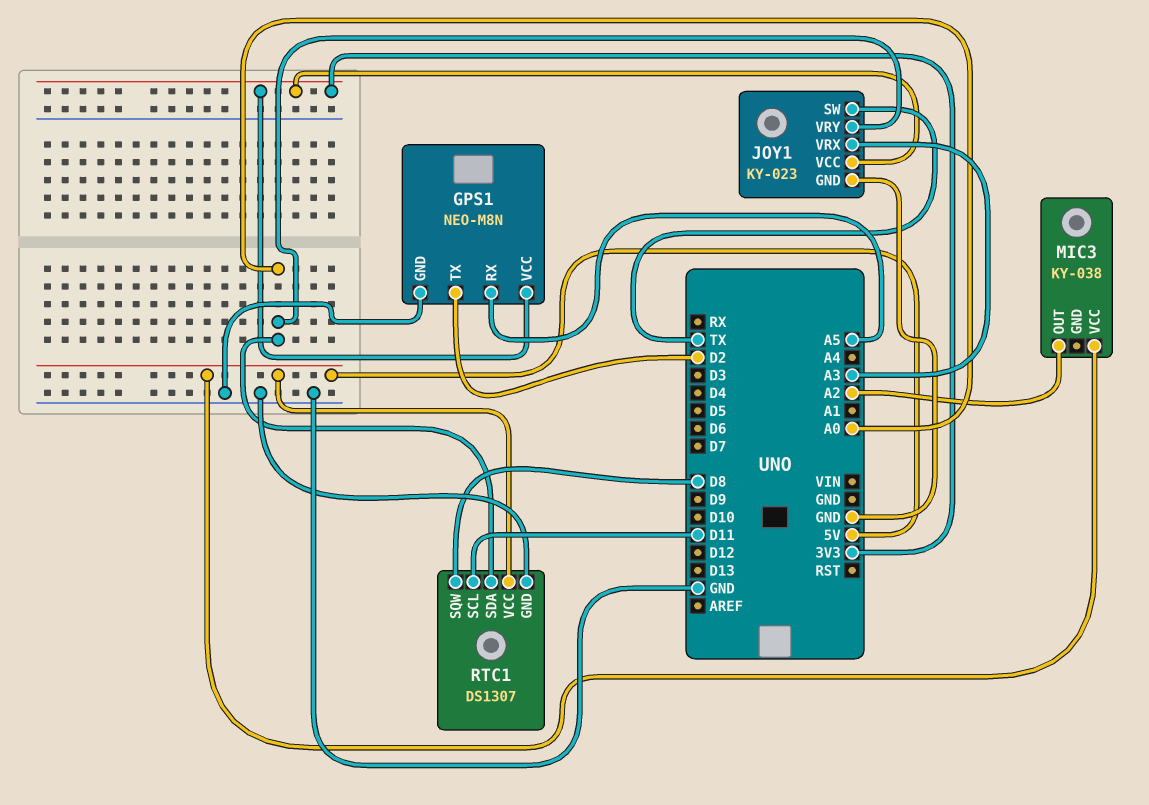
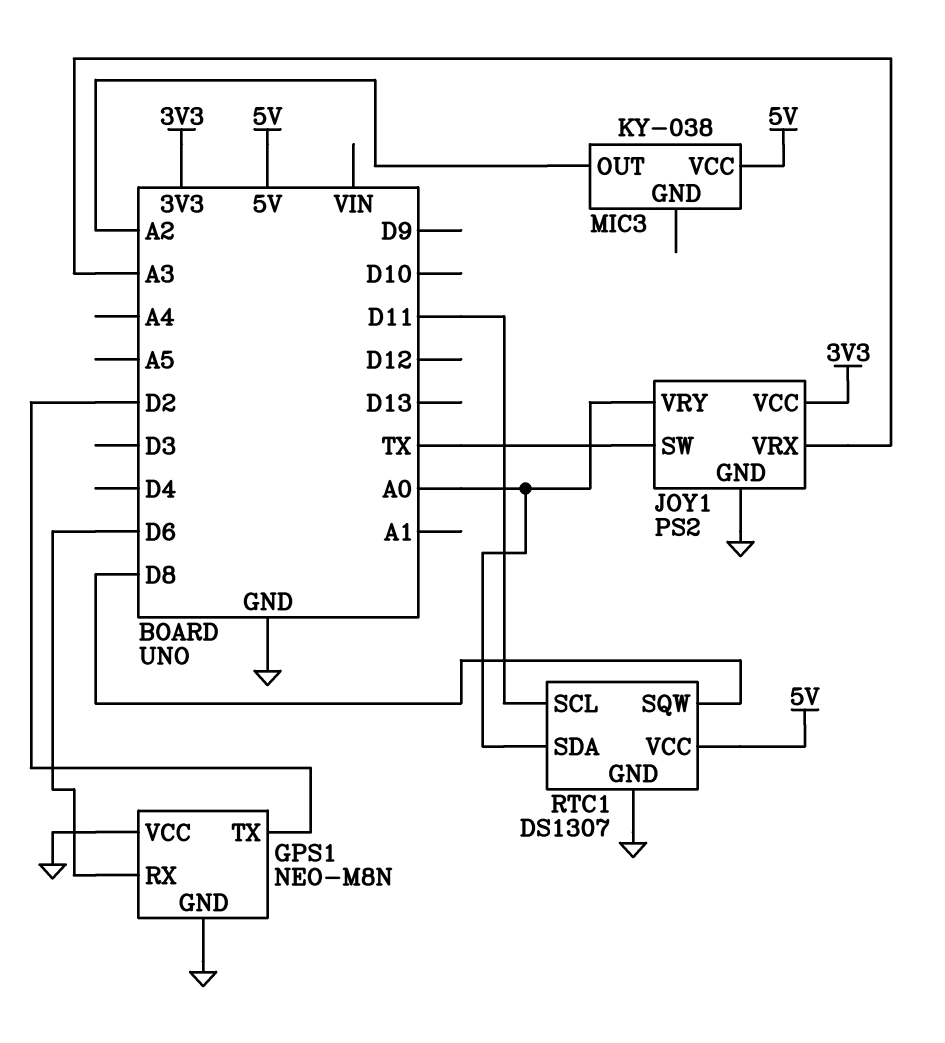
GPS1 pin RX: A5 -> D6
GPS1 pin VCC: 3V3 -> GND
JOY1: KY-023 -> PS2

